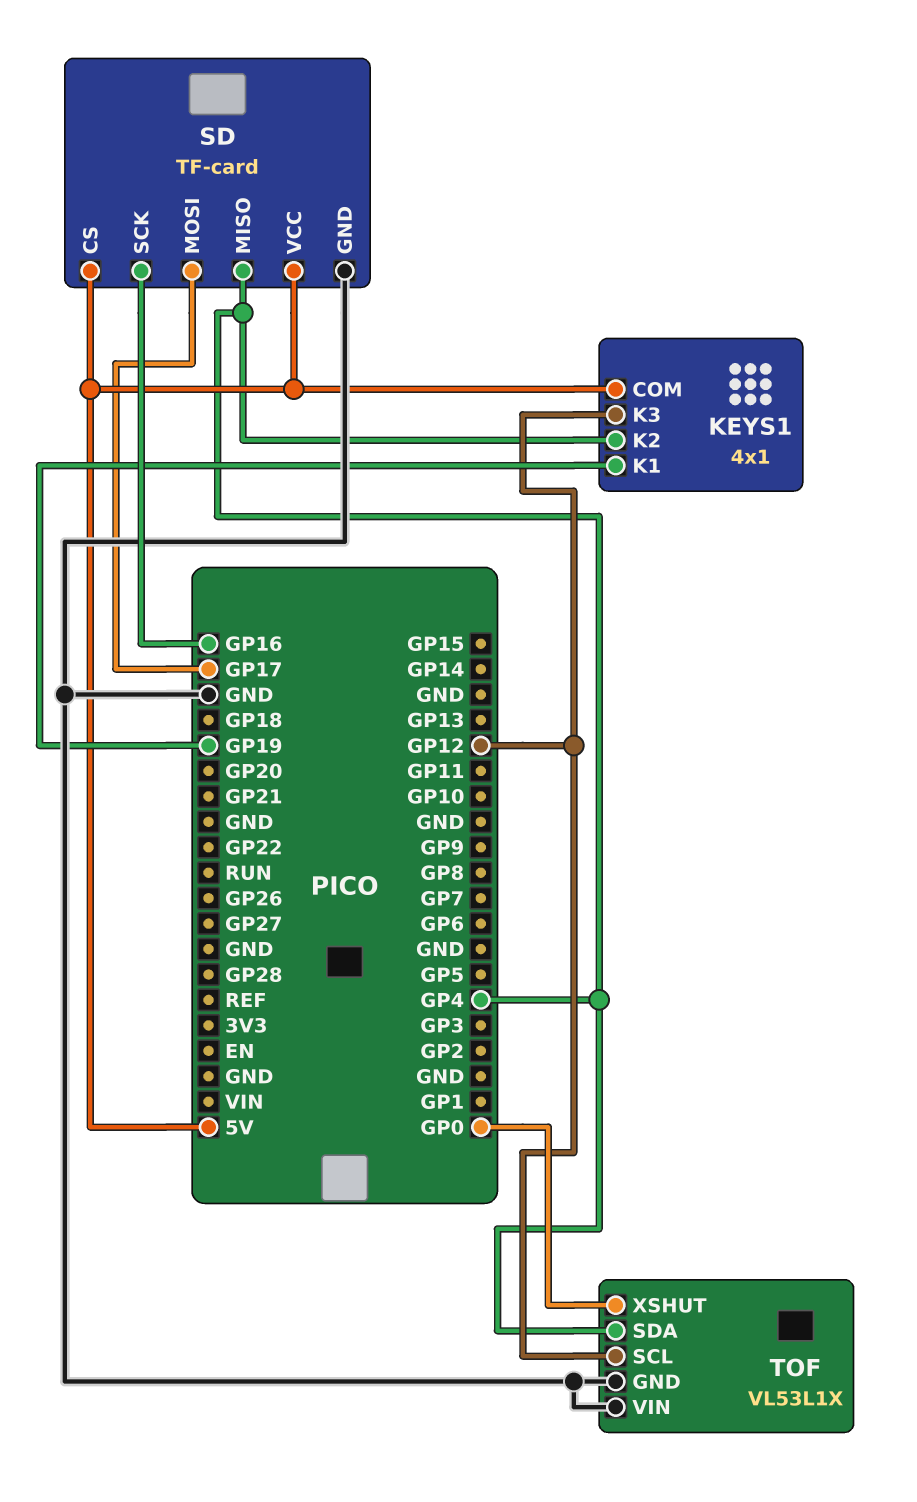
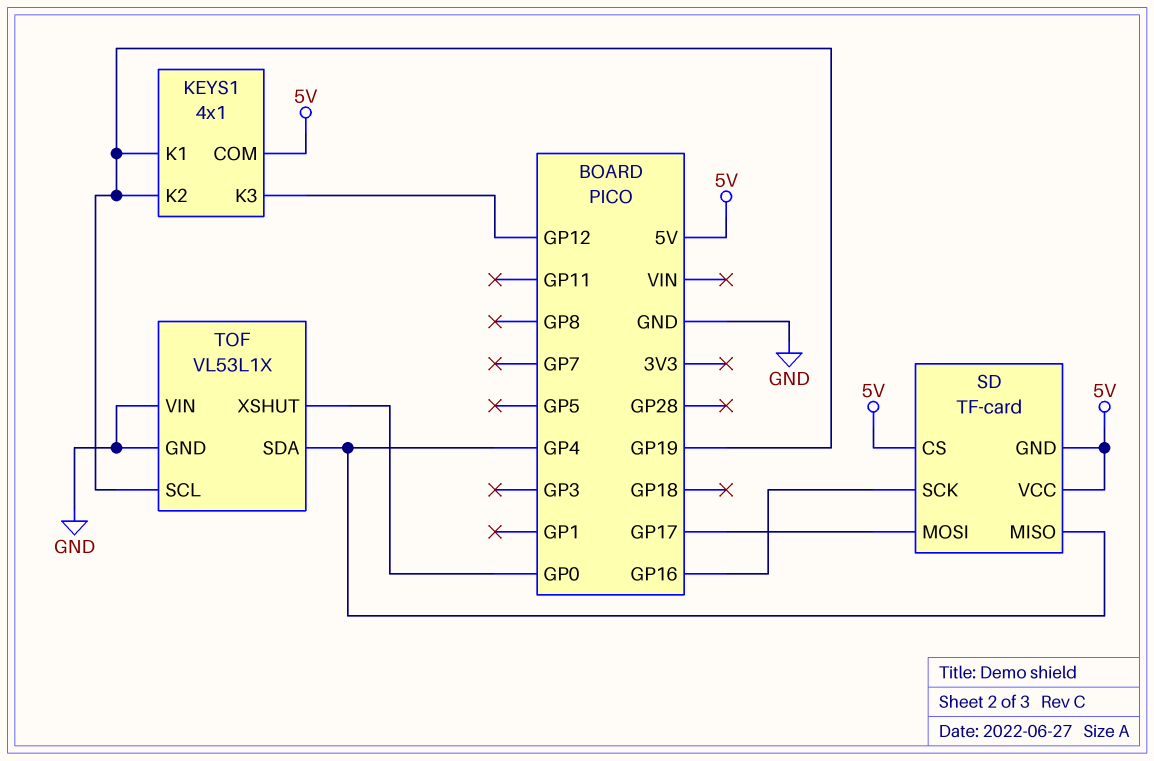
KEYS1 pin K2: GP4 -> GP19
SD pin GND: GND -> 5V
TOF pin SCL: GP12 -> GP19

